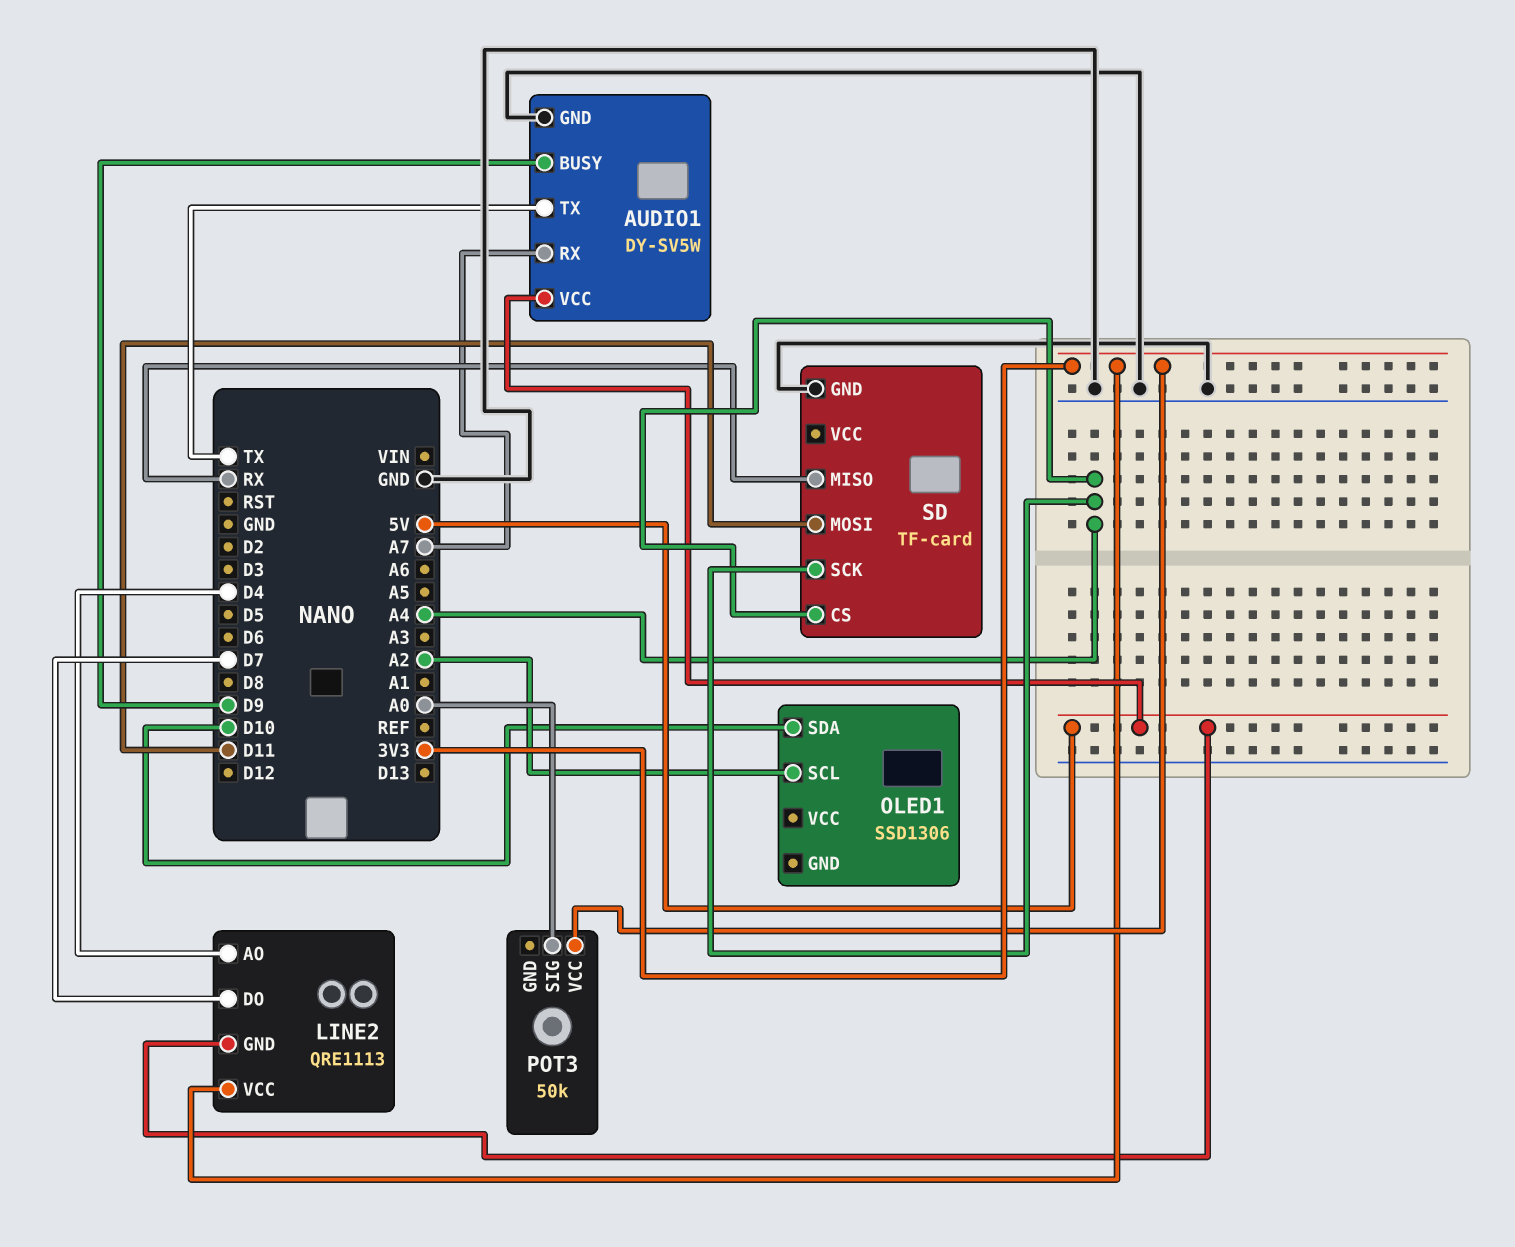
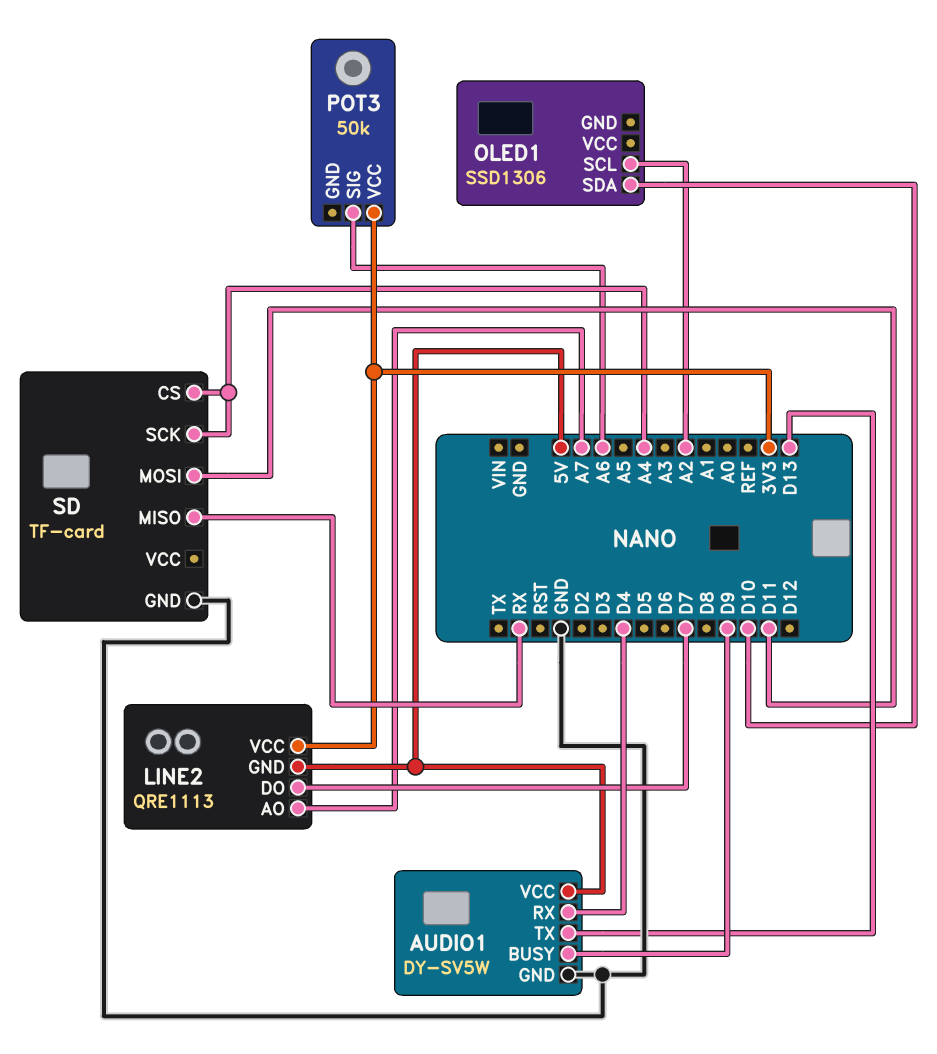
AUDIO1 pin RX: A7 -> D4
AUDIO1 pin TX: TX -> D13
LINE2 pin AO: D4 -> A7
POT3 pin SIG: A0 -> A6

